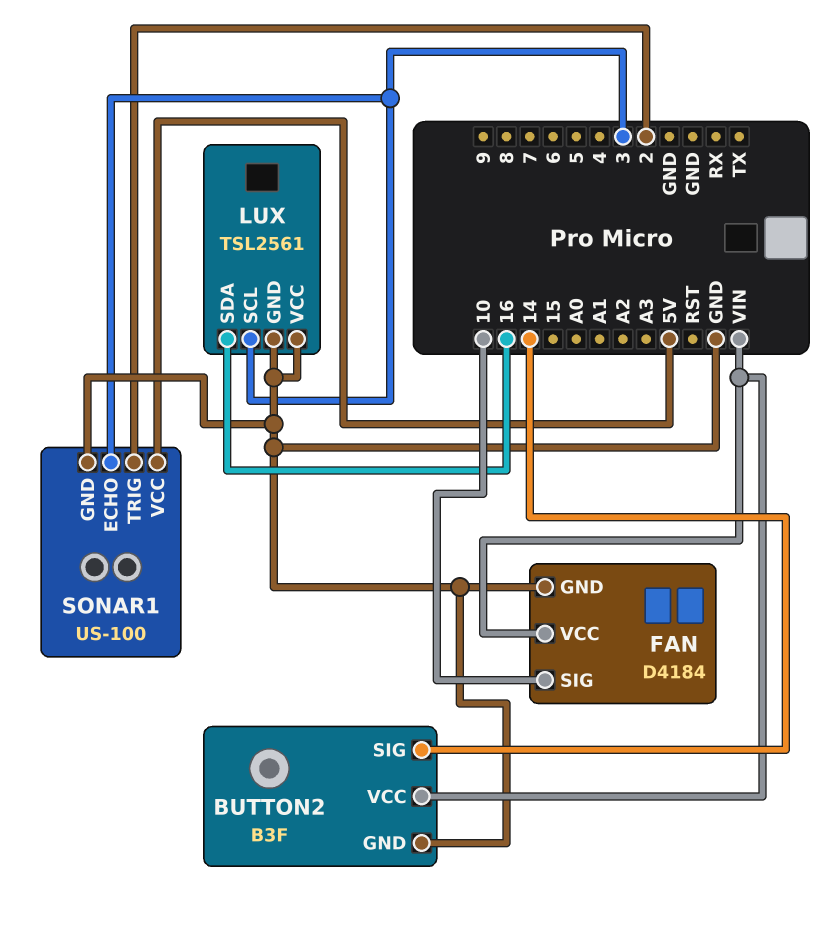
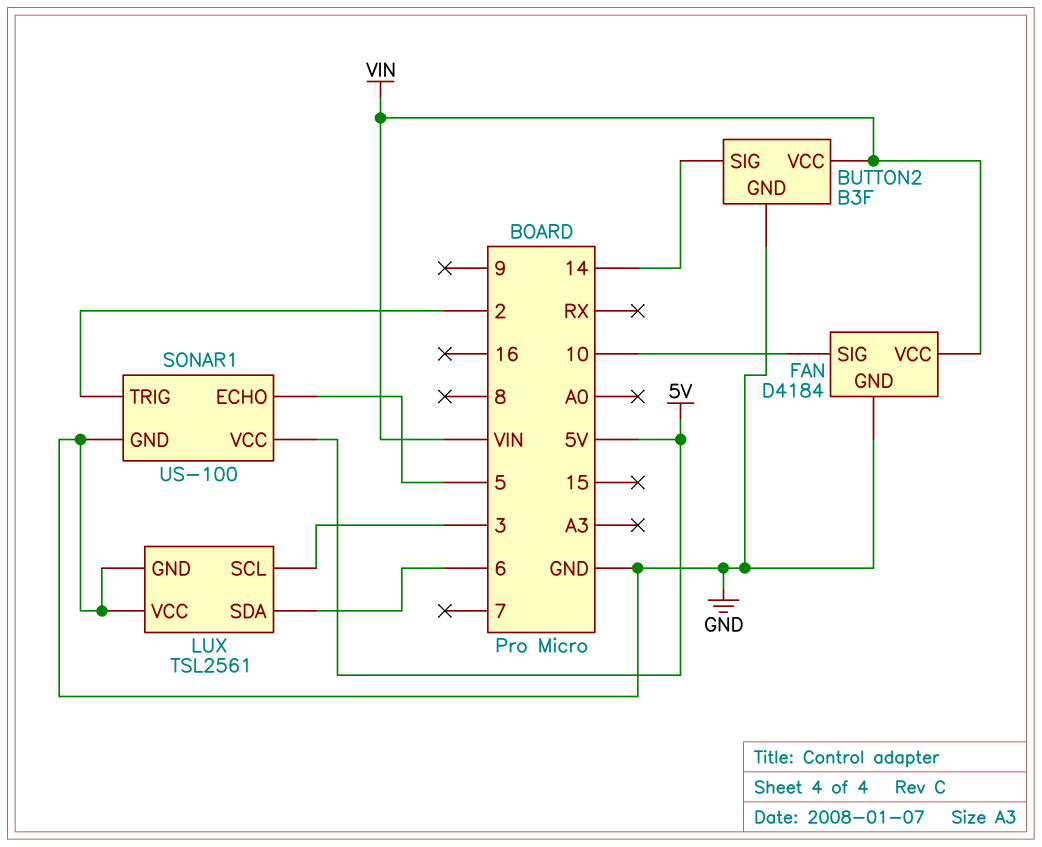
LUX pin SDA: 16 -> 6
SONAR1 pin ECHO: 3 -> 5

